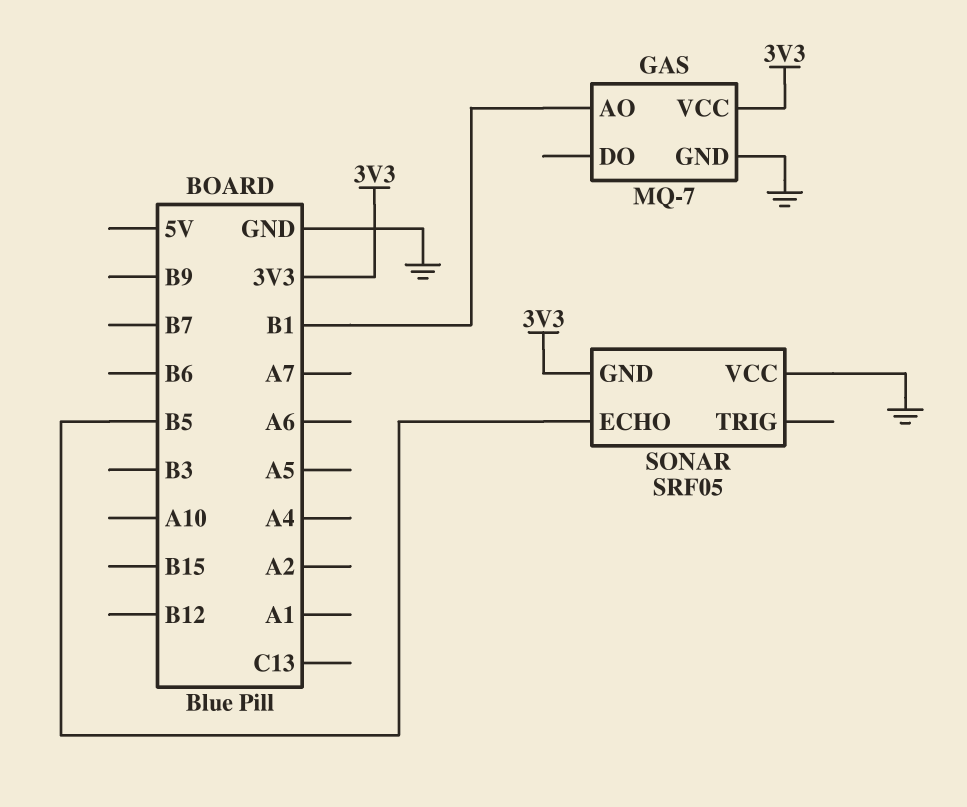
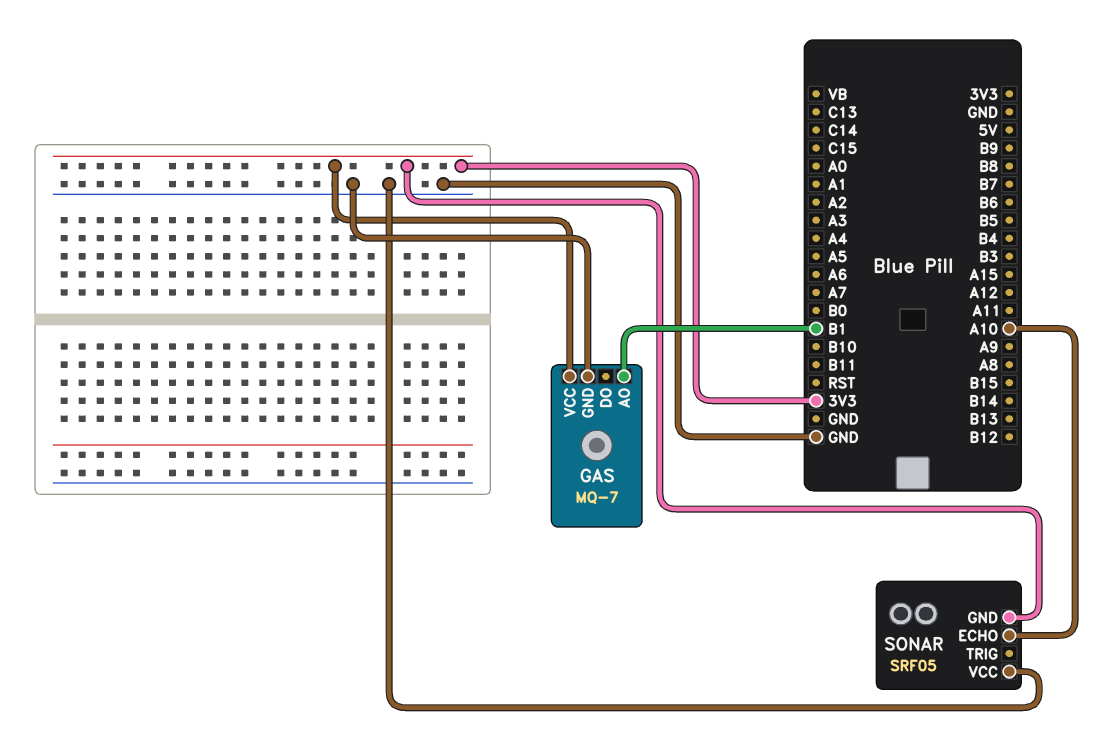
SONAR pin ECHO: B5 -> A10

